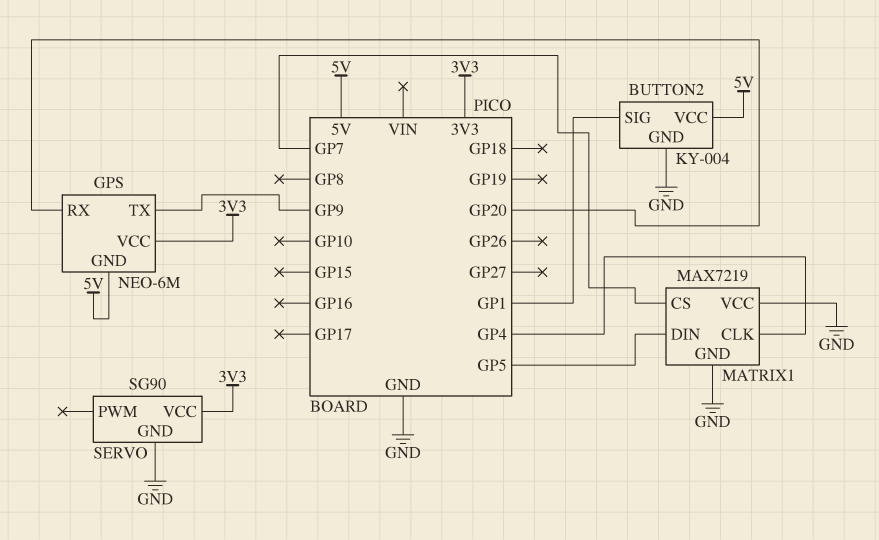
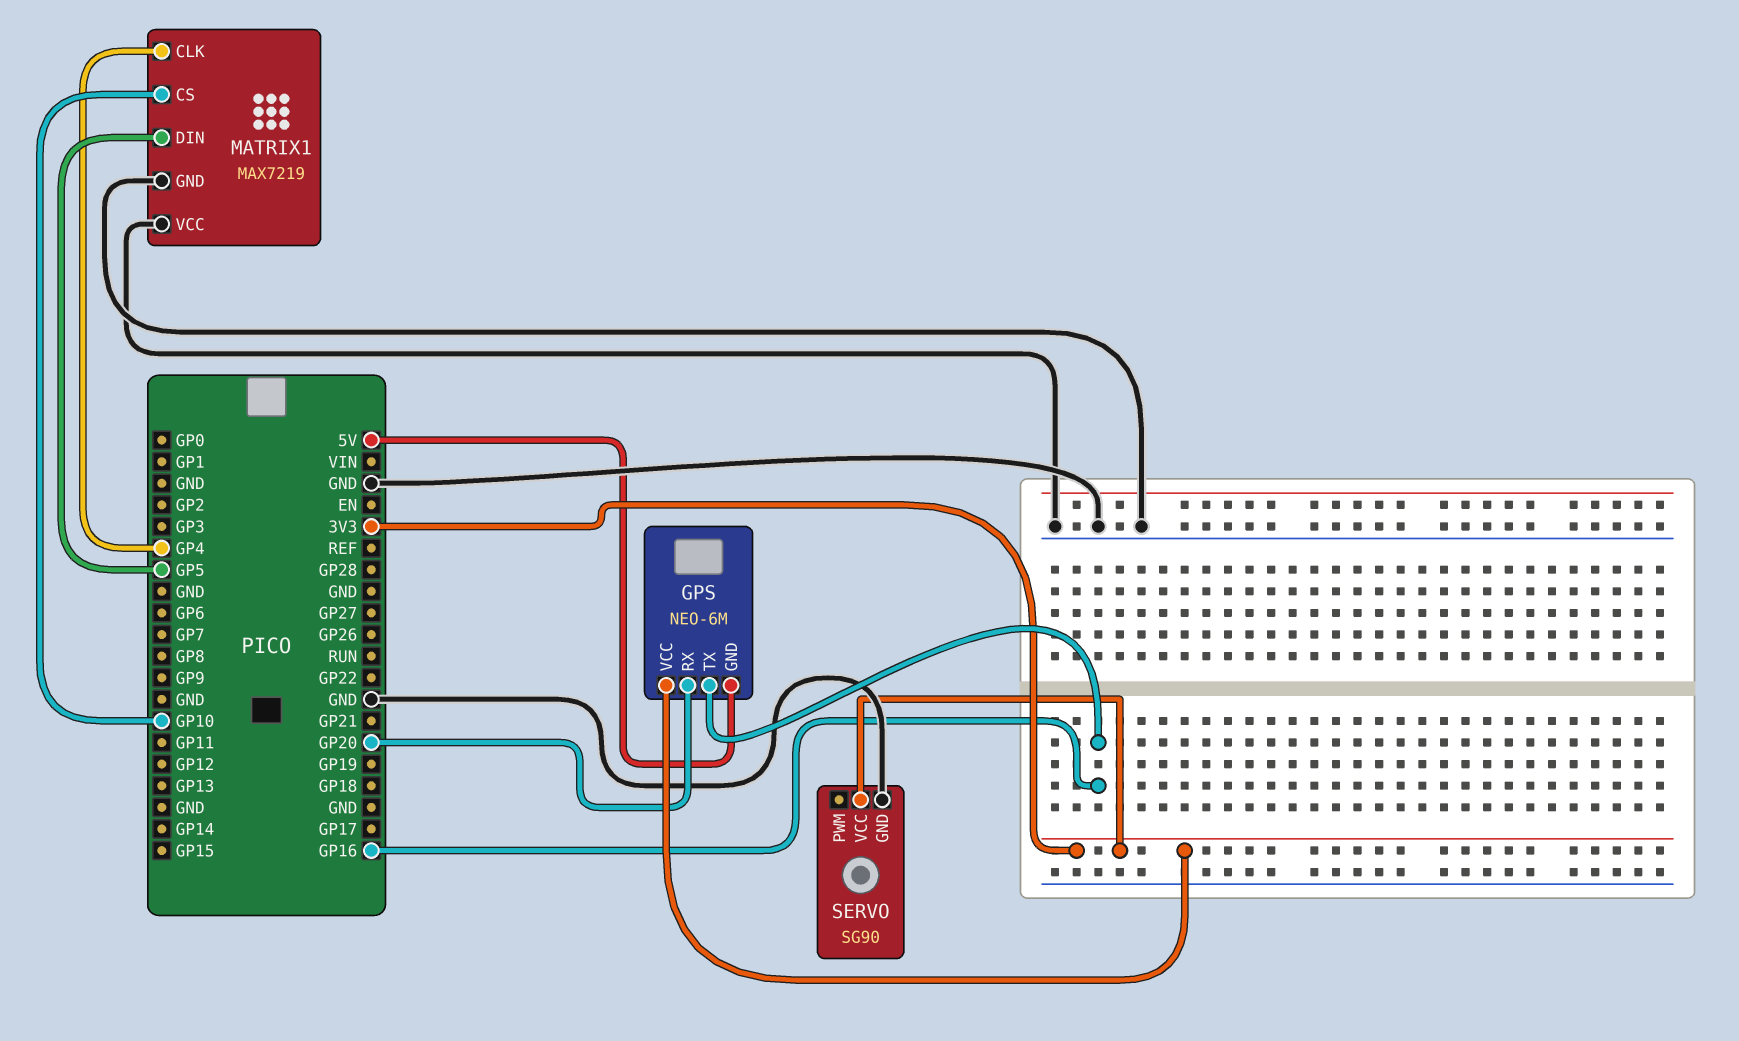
BUTTON2: KY-004 -> none
BUTTON2 pin GND: GND -> none
BUTTON2 pin SIG: GP1 -> none
BUTTON2 pin VCC: 5V -> none
GPS pin TX: GP9 -> GP16
MATRIX1 pin CS: GP7 -> GP10

